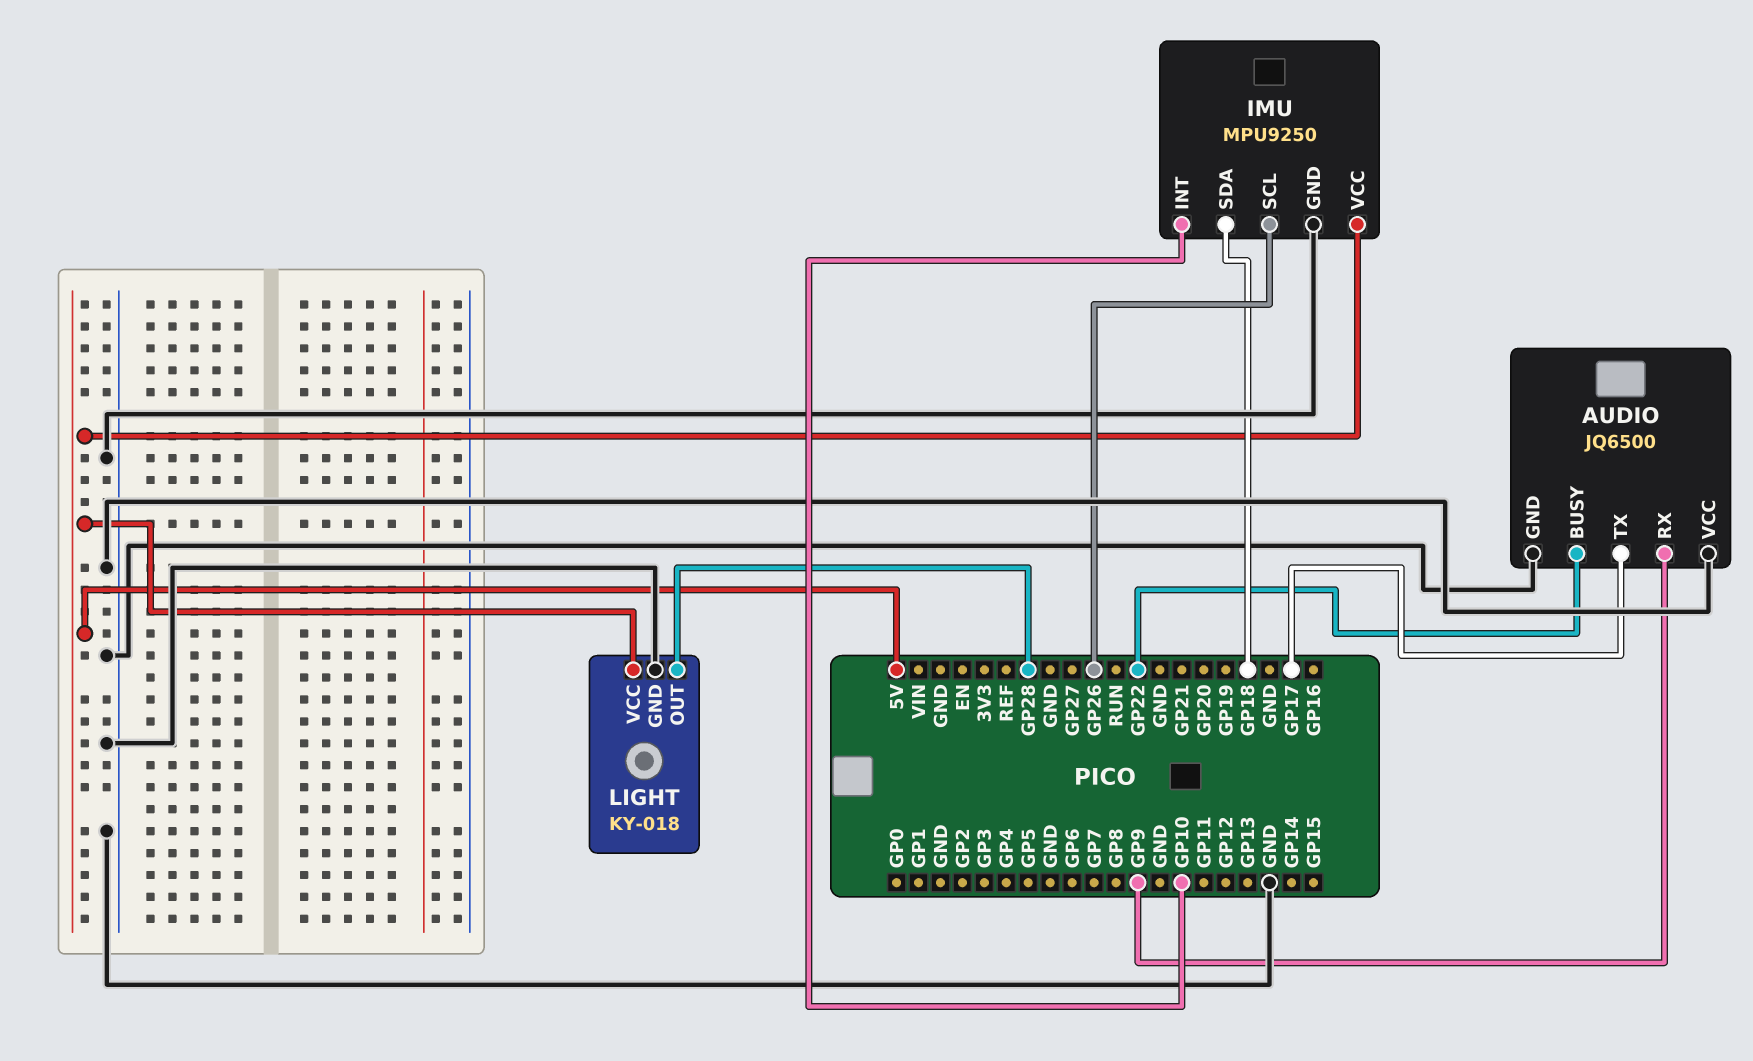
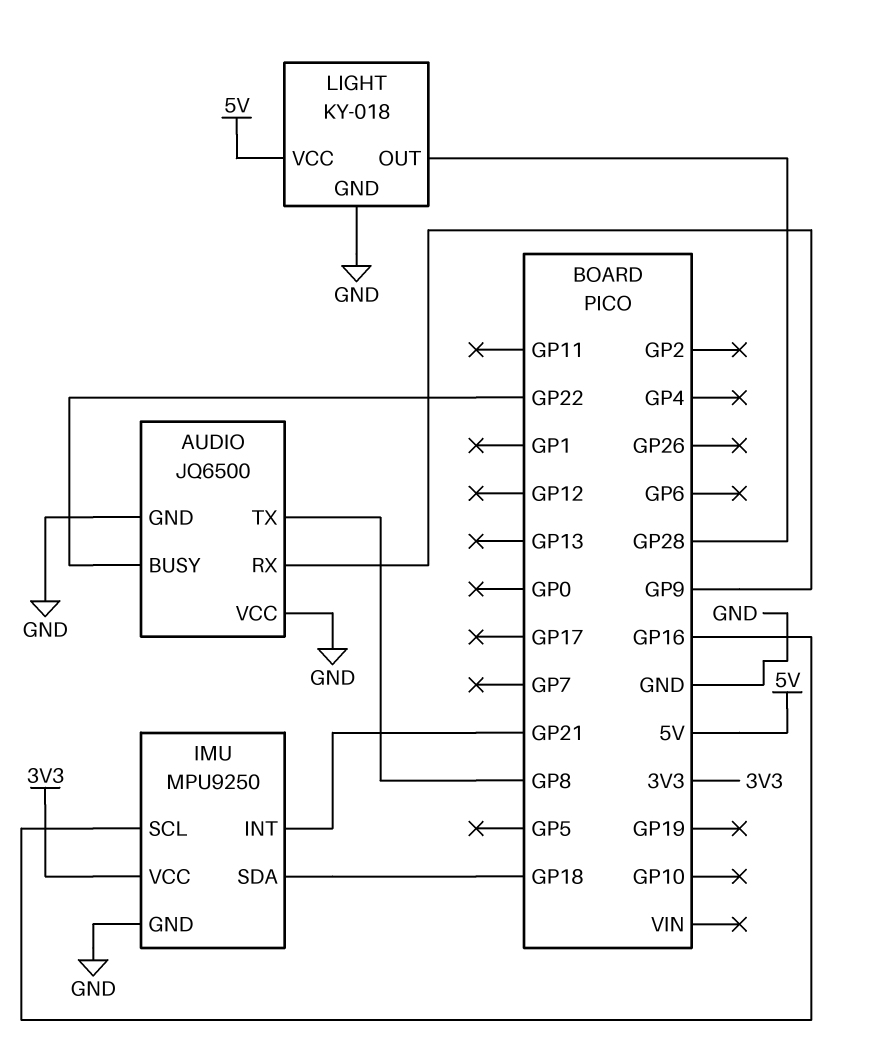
AUDIO pin TX: GP17 -> GP8
IMU pin INT: GP10 -> GP21
IMU pin SCL: GP26 -> GP16
IMU pin VCC: 5V -> 3V3

